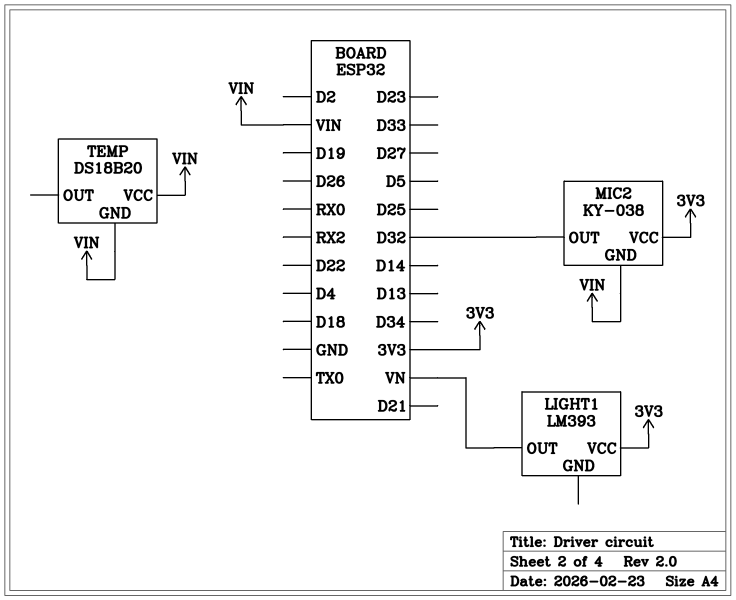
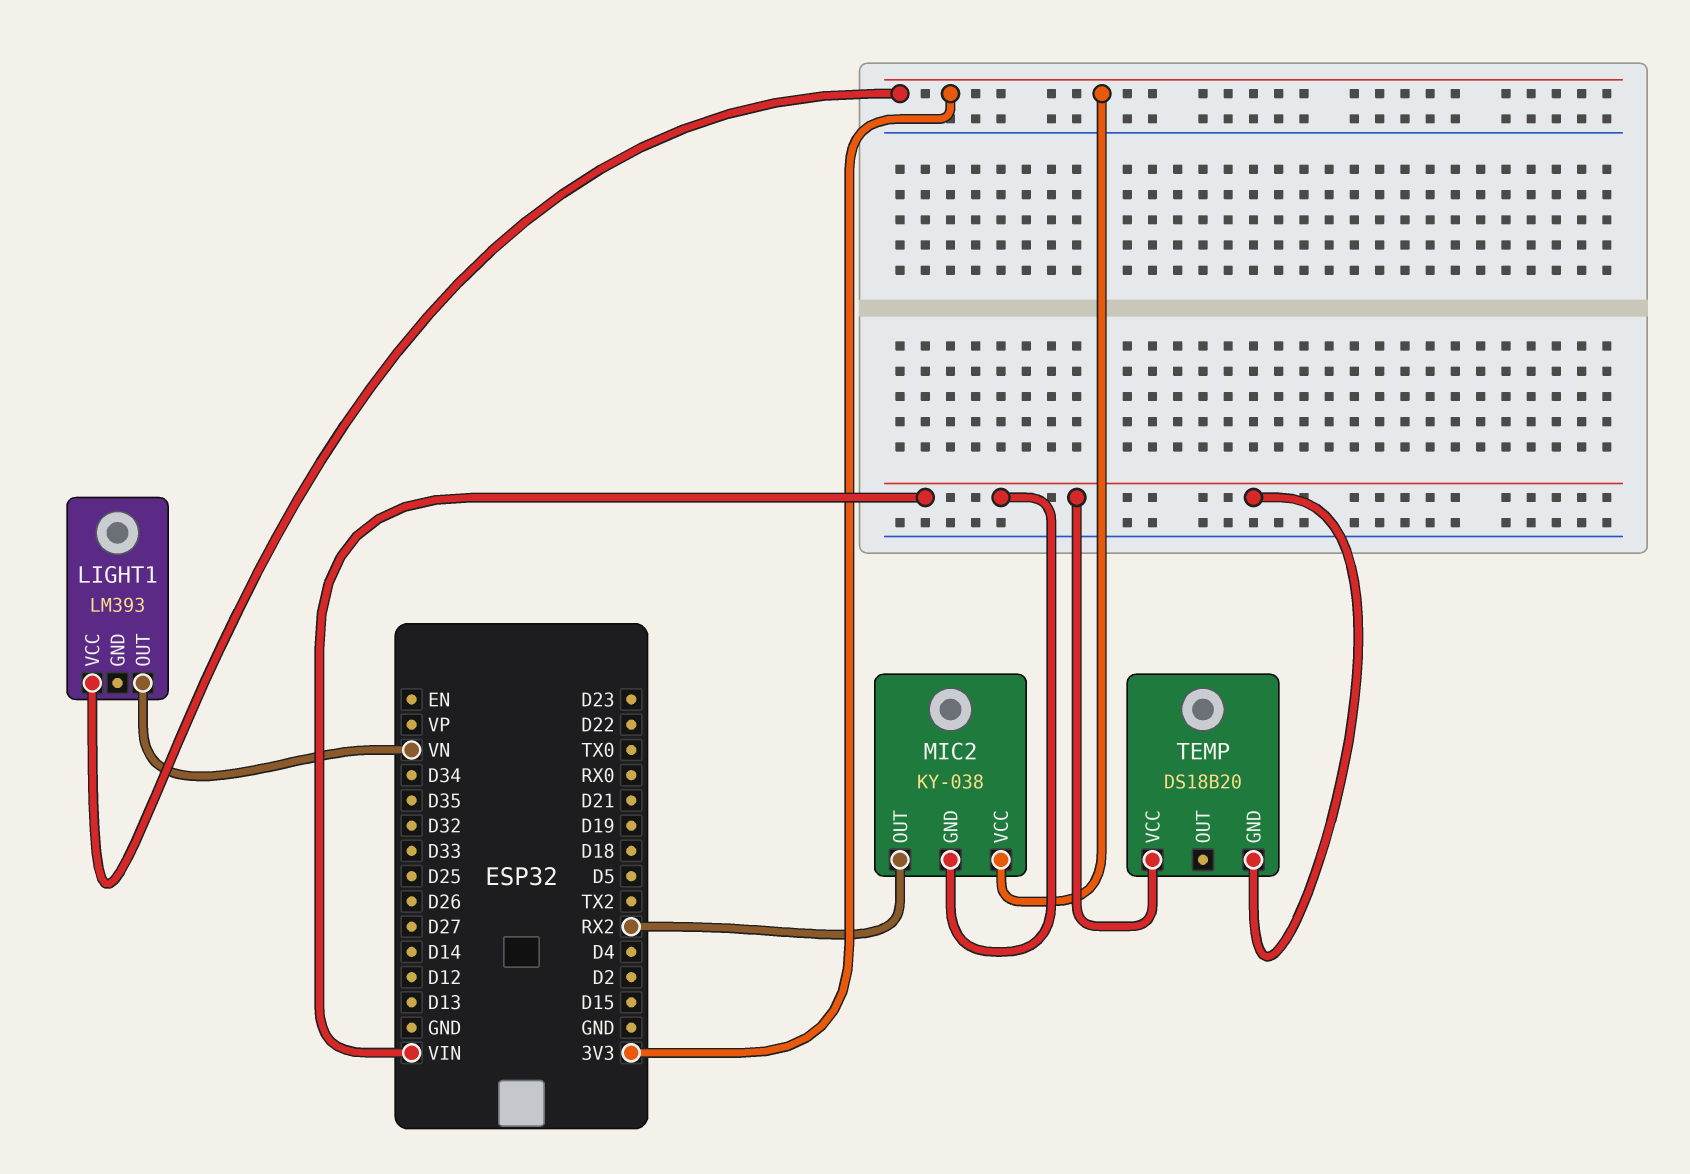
MIC2 pin OUT: D32 -> RX2

